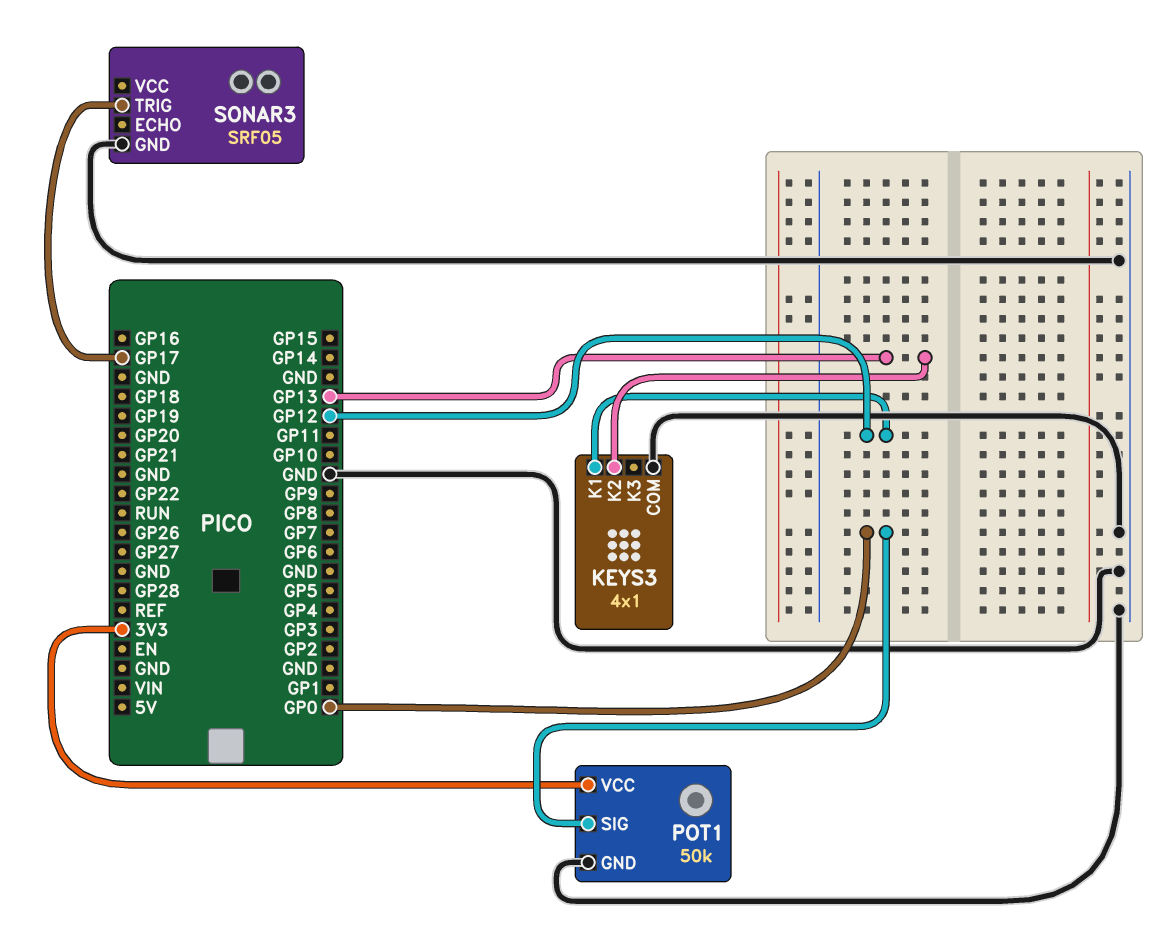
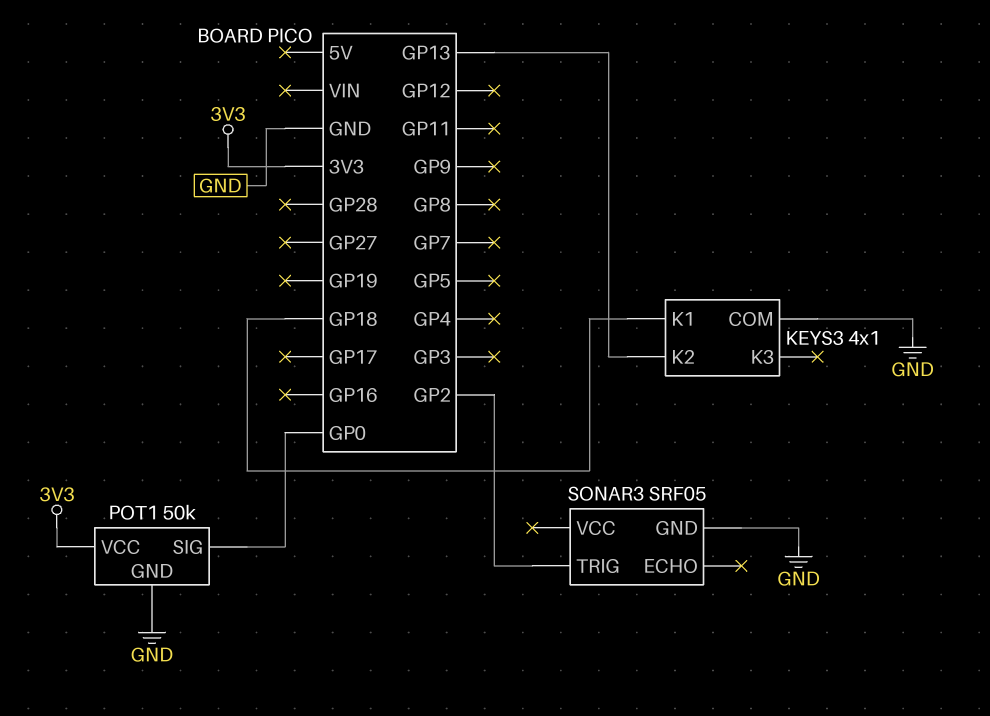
KEYS3 pin K1: GP12 -> GP18
SONAR3 pin TRIG: GP17 -> GP2

